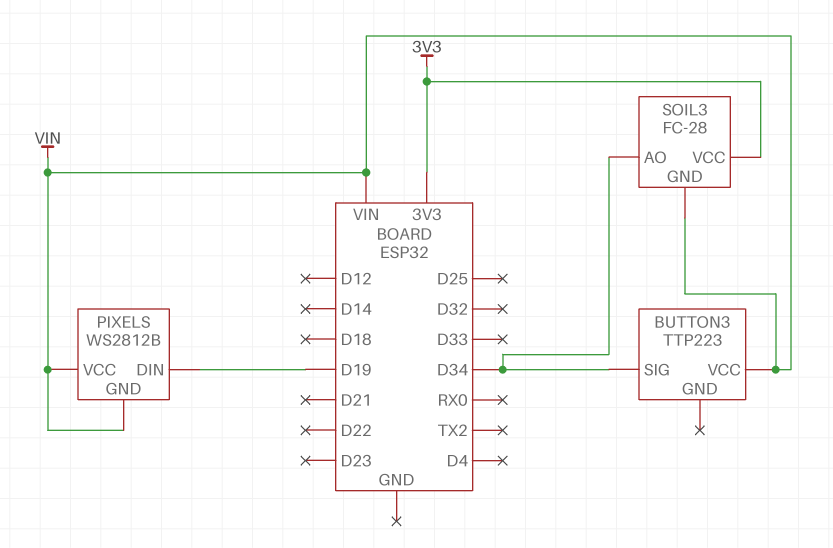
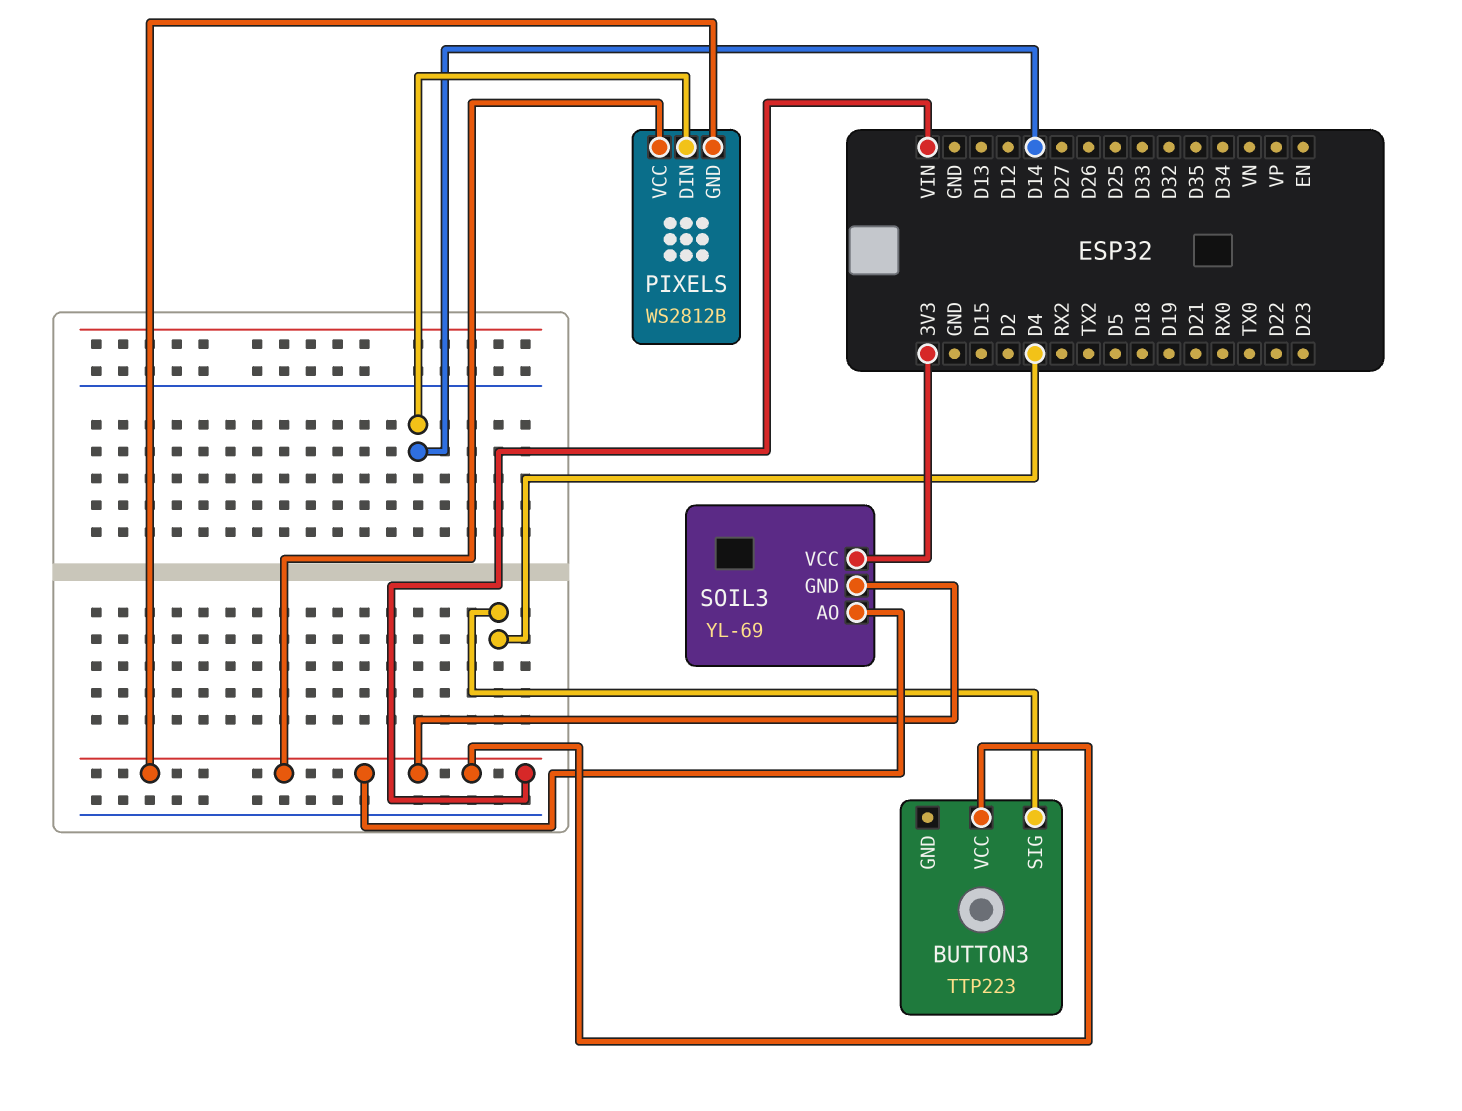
BUTTON3 pin SIG: D34 -> D4
PIXELS pin DIN: D19 -> D14
SOIL3: FC-28 -> YL-69
SOIL3 pin AO: D34 -> VIN

